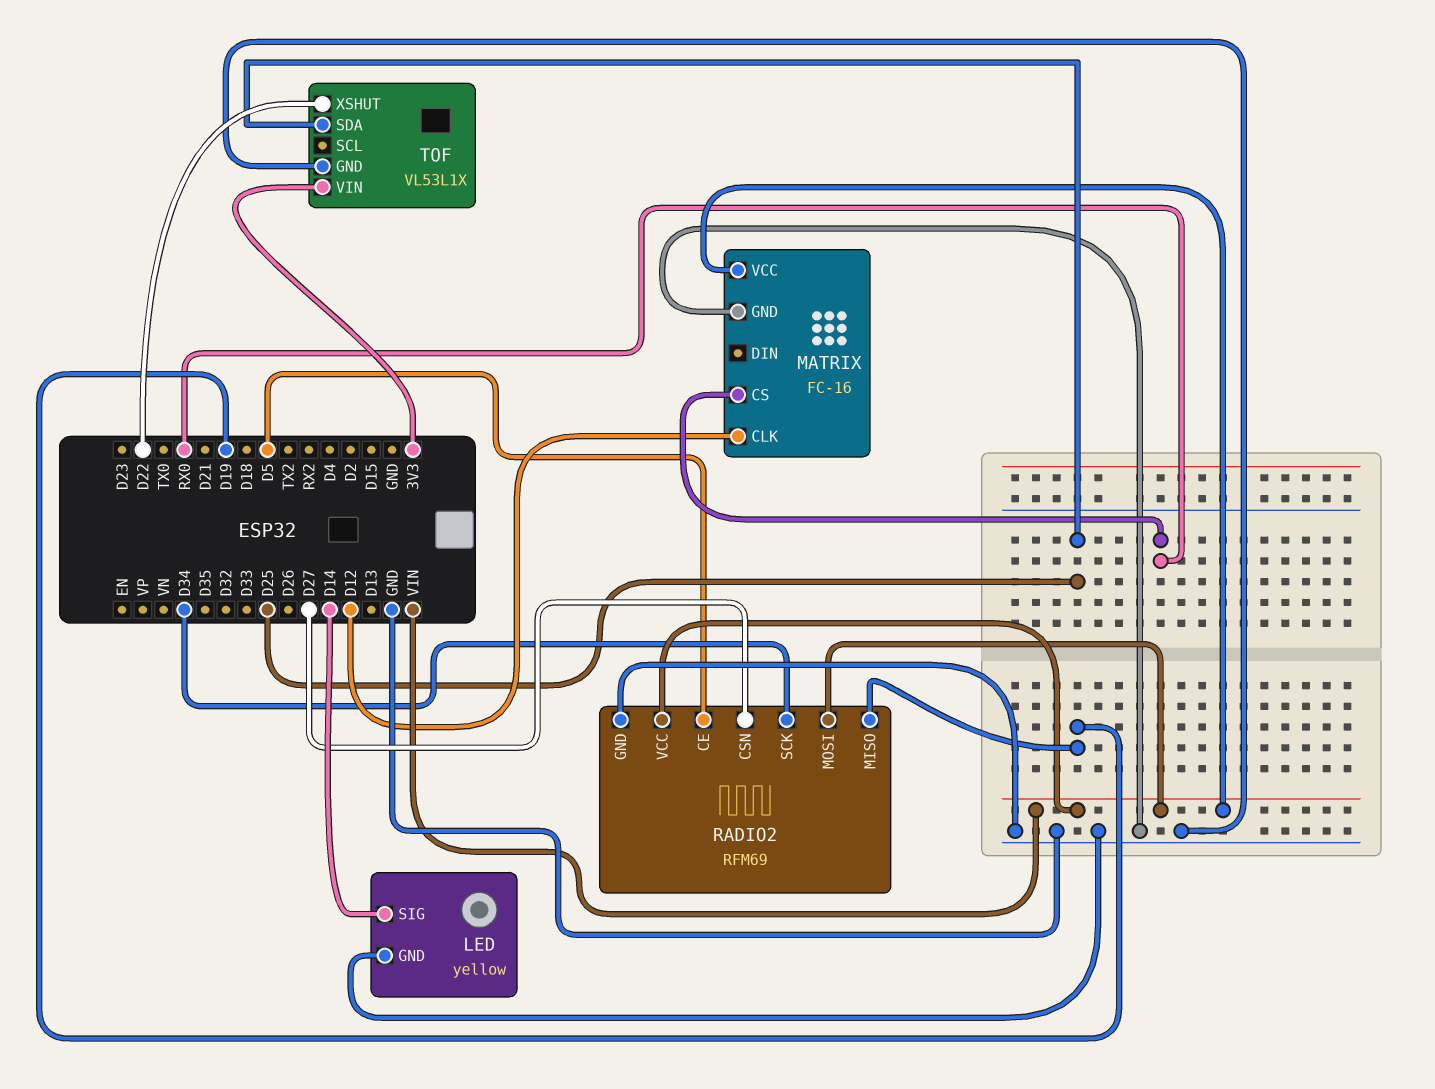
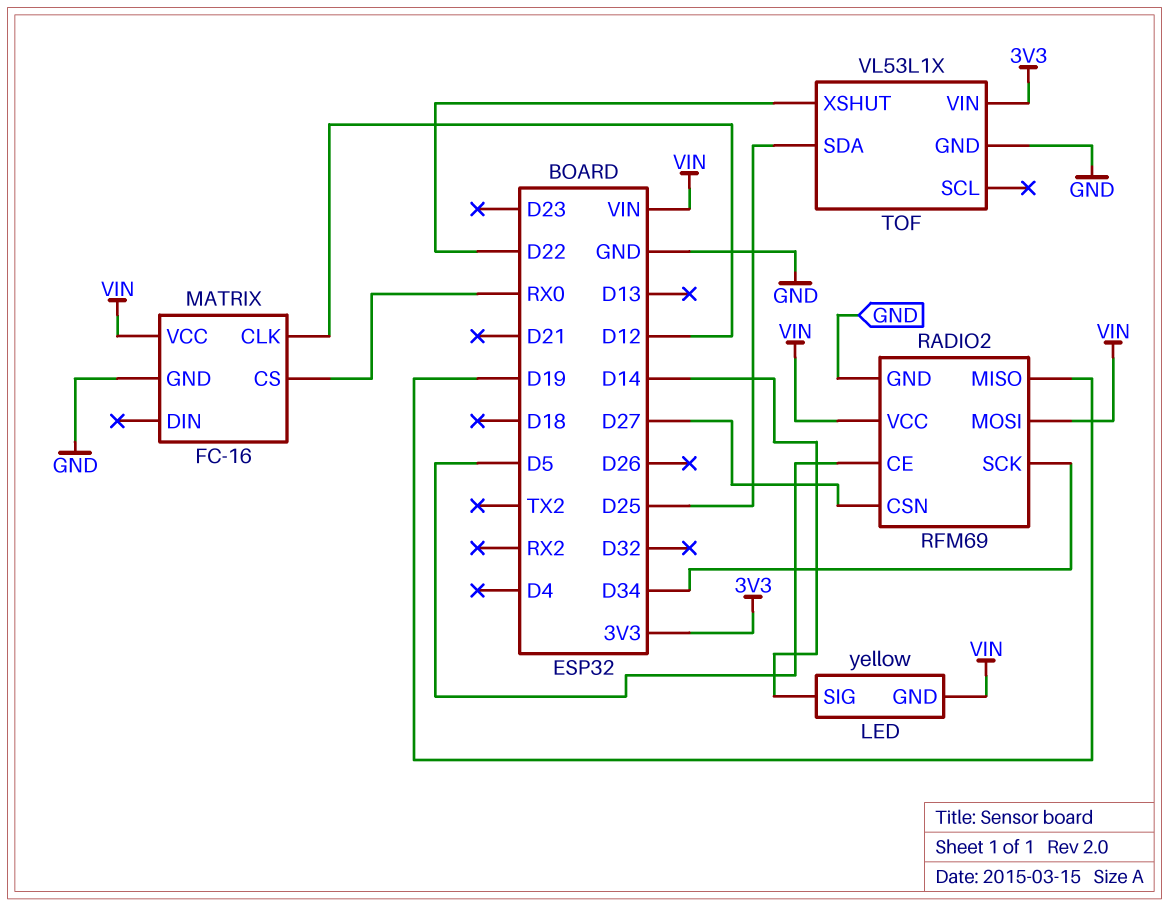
LED pin GND: GND -> VIN

